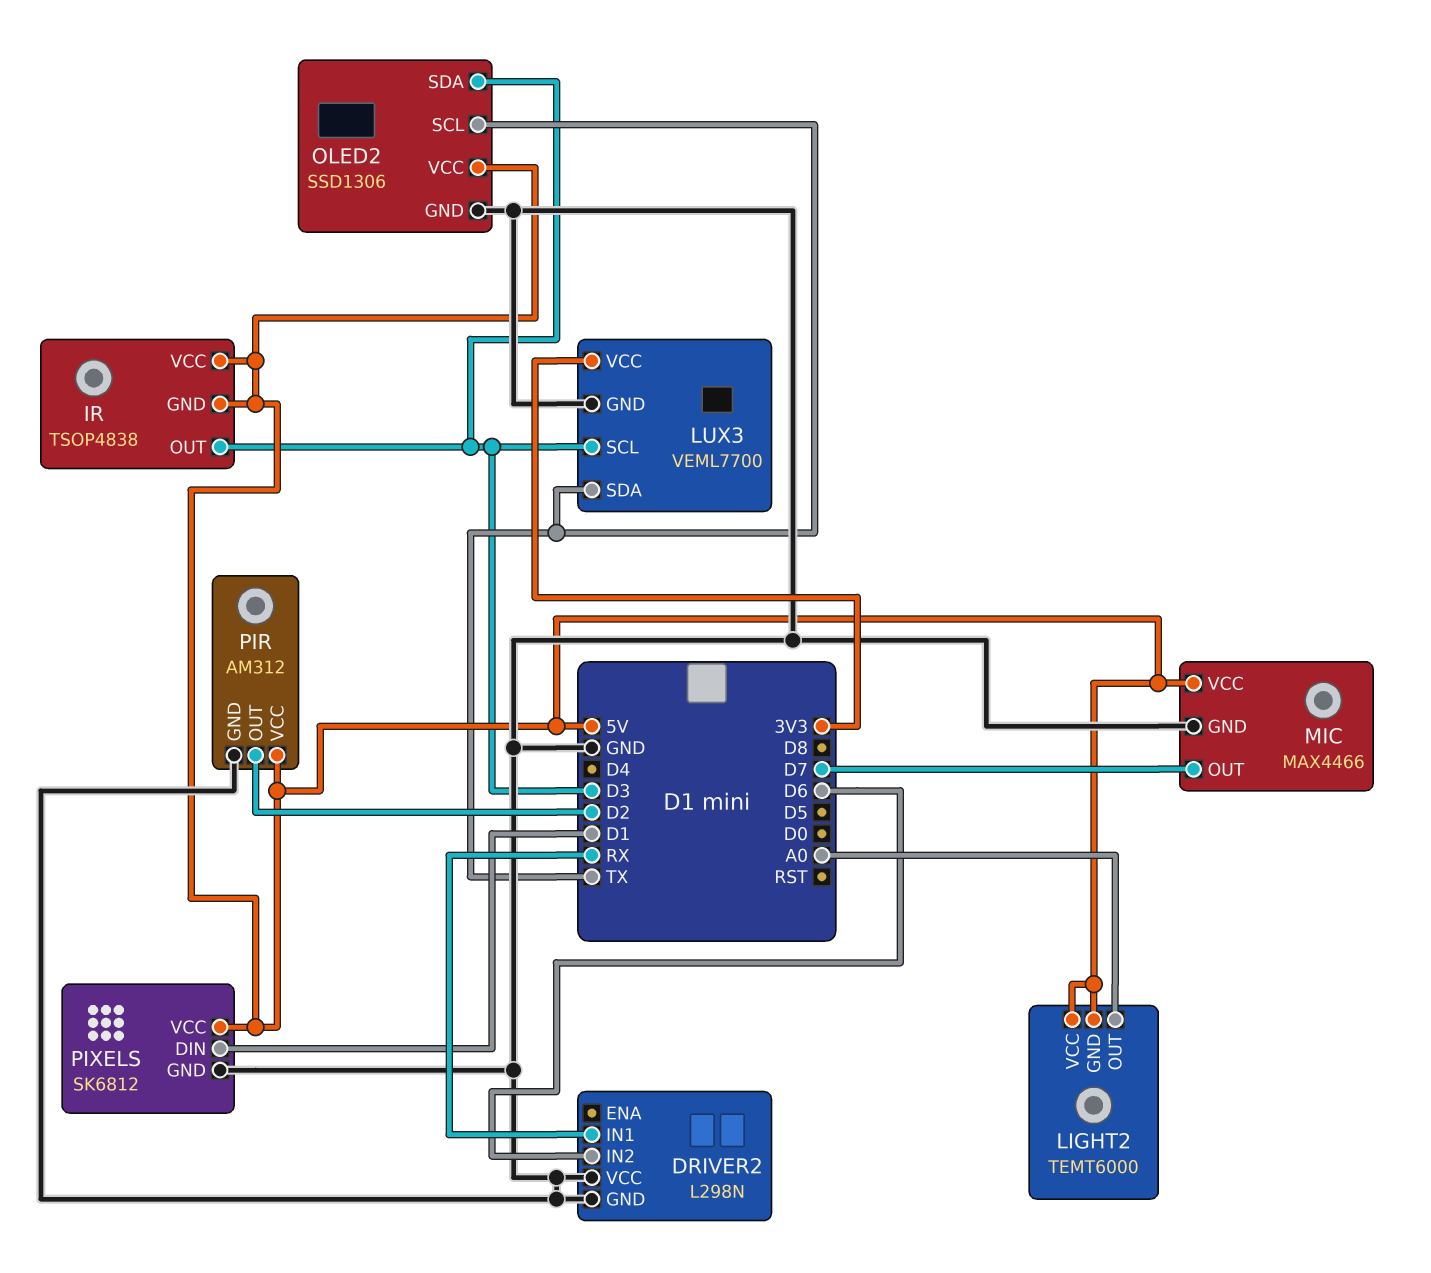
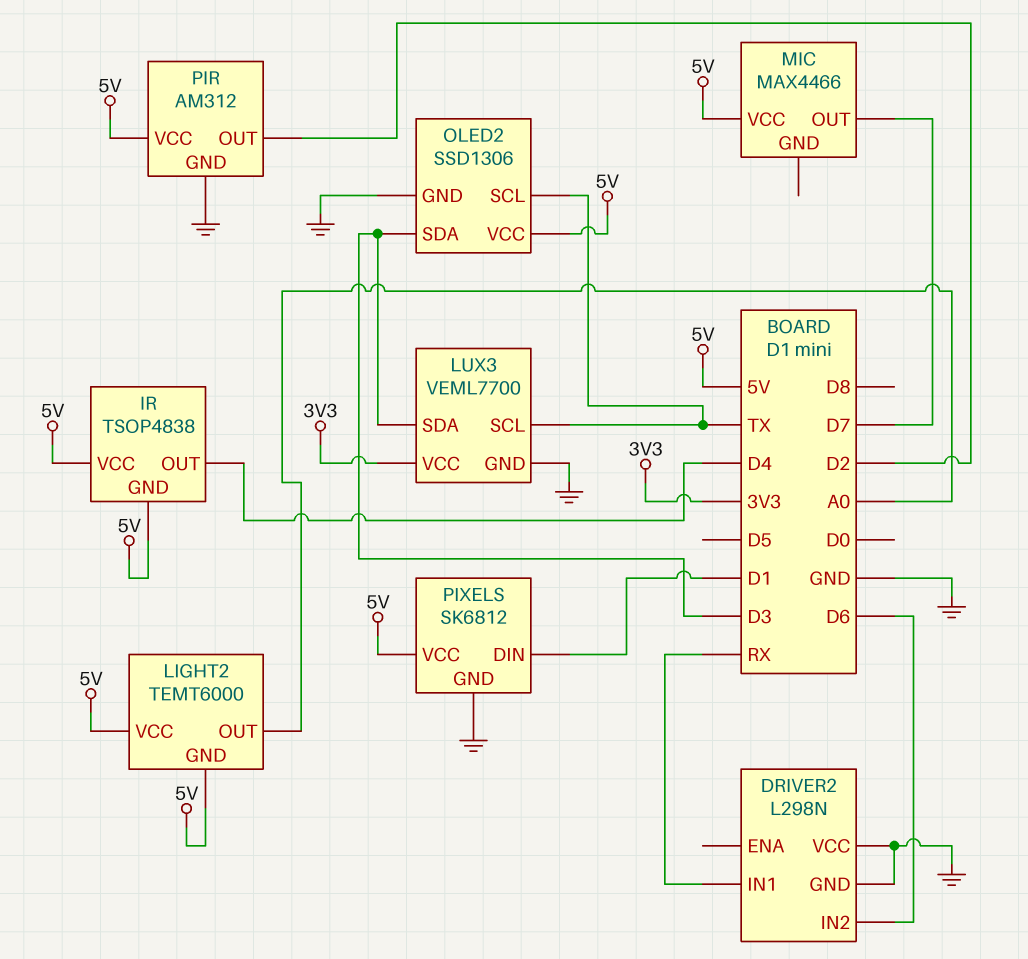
IR pin OUT: D3 -> D4
LUX3 pin SCL: D3 -> TX
LUX3 pin SDA: TX -> D3
MIC pin GND: GND -> none

